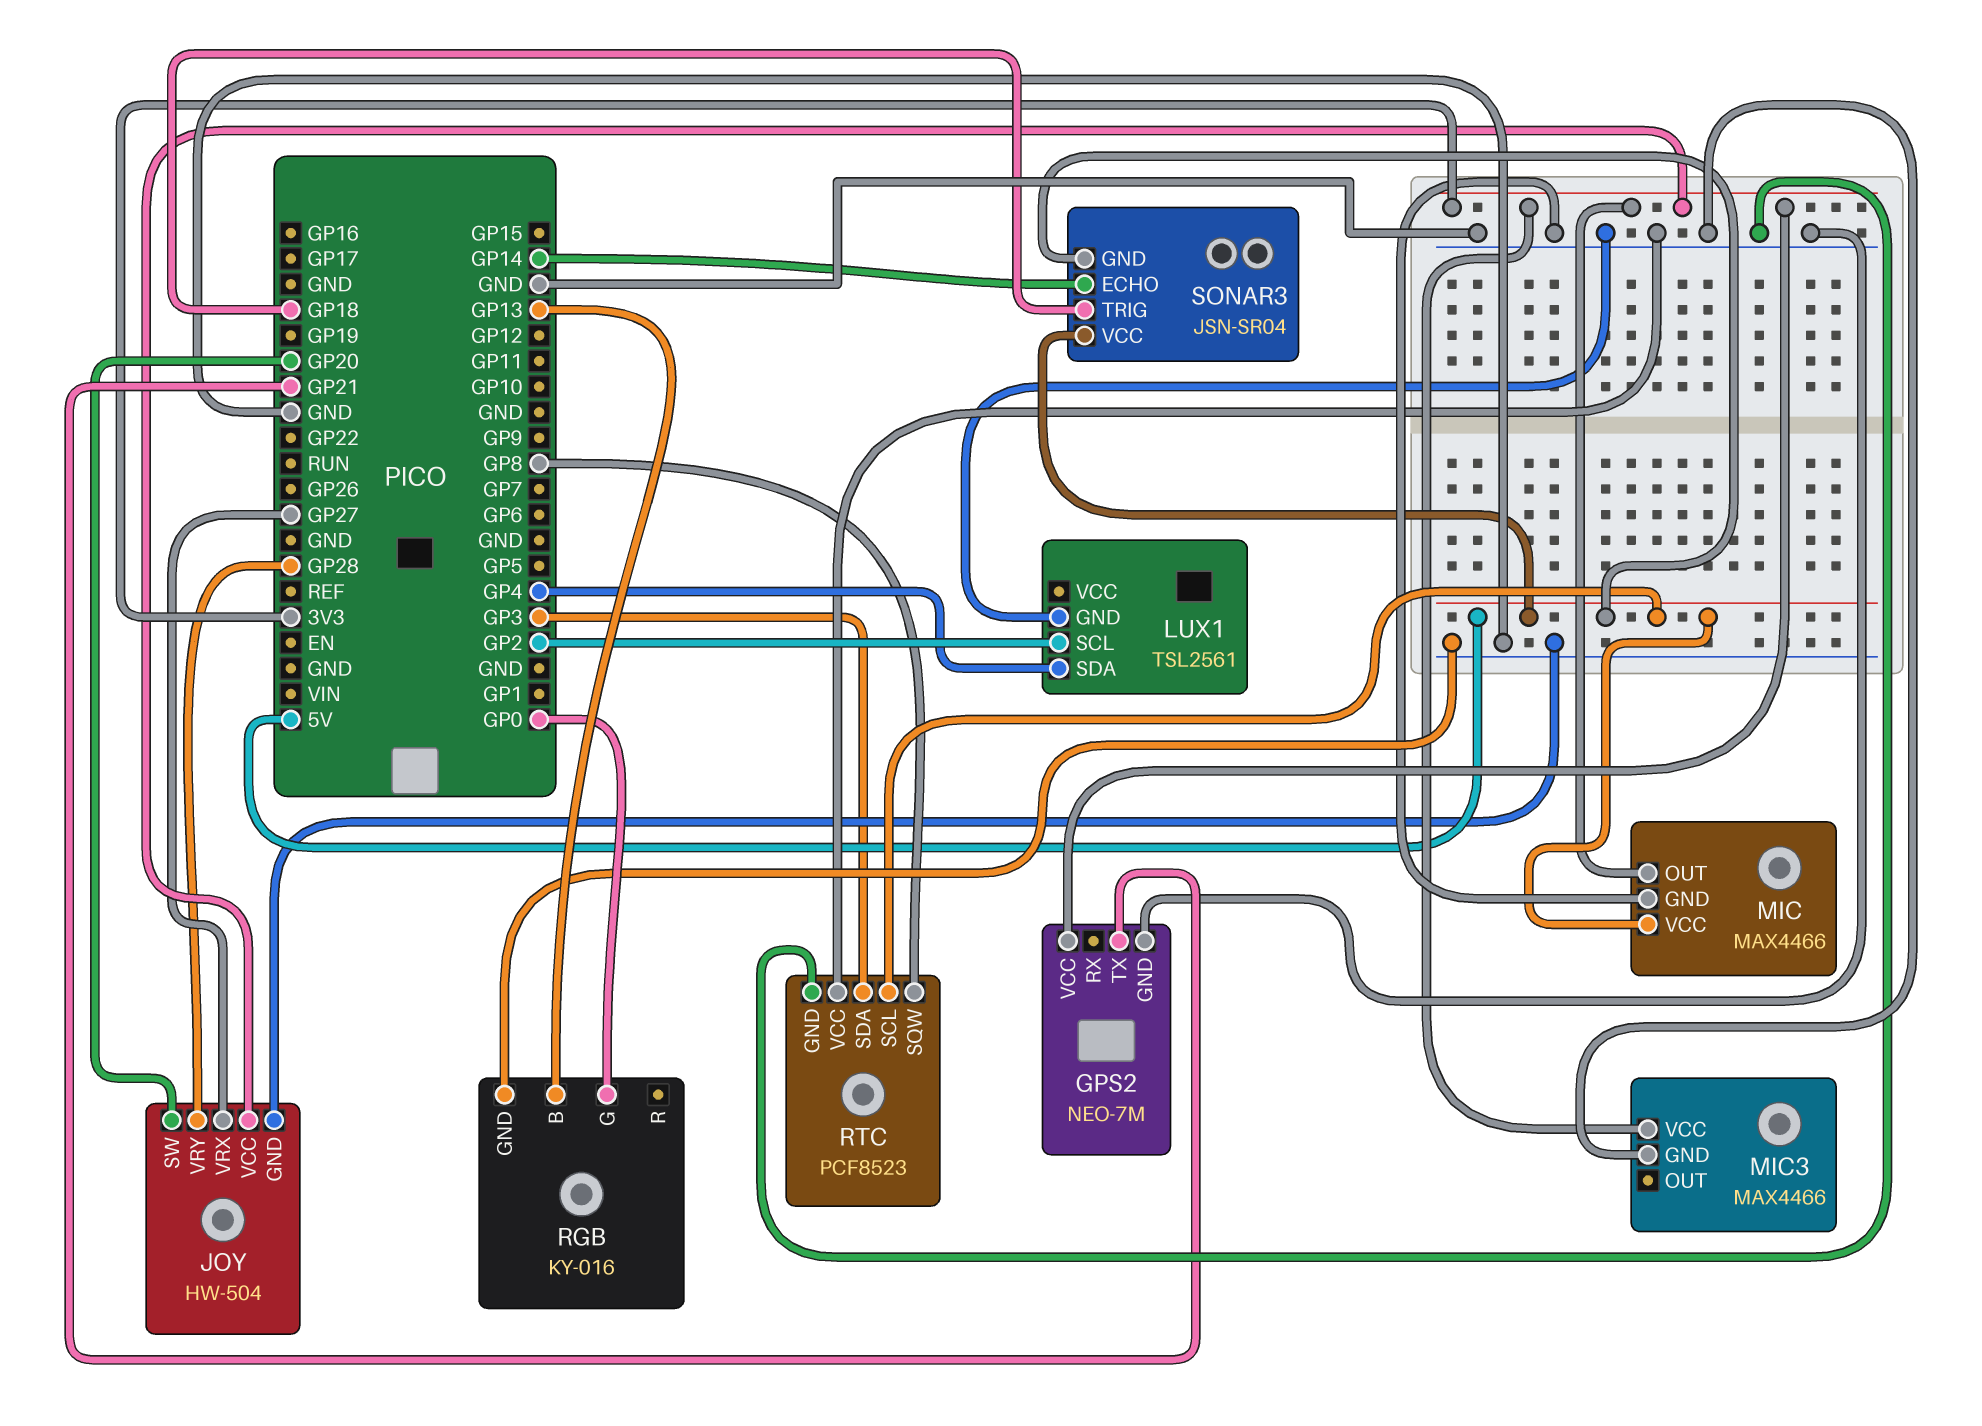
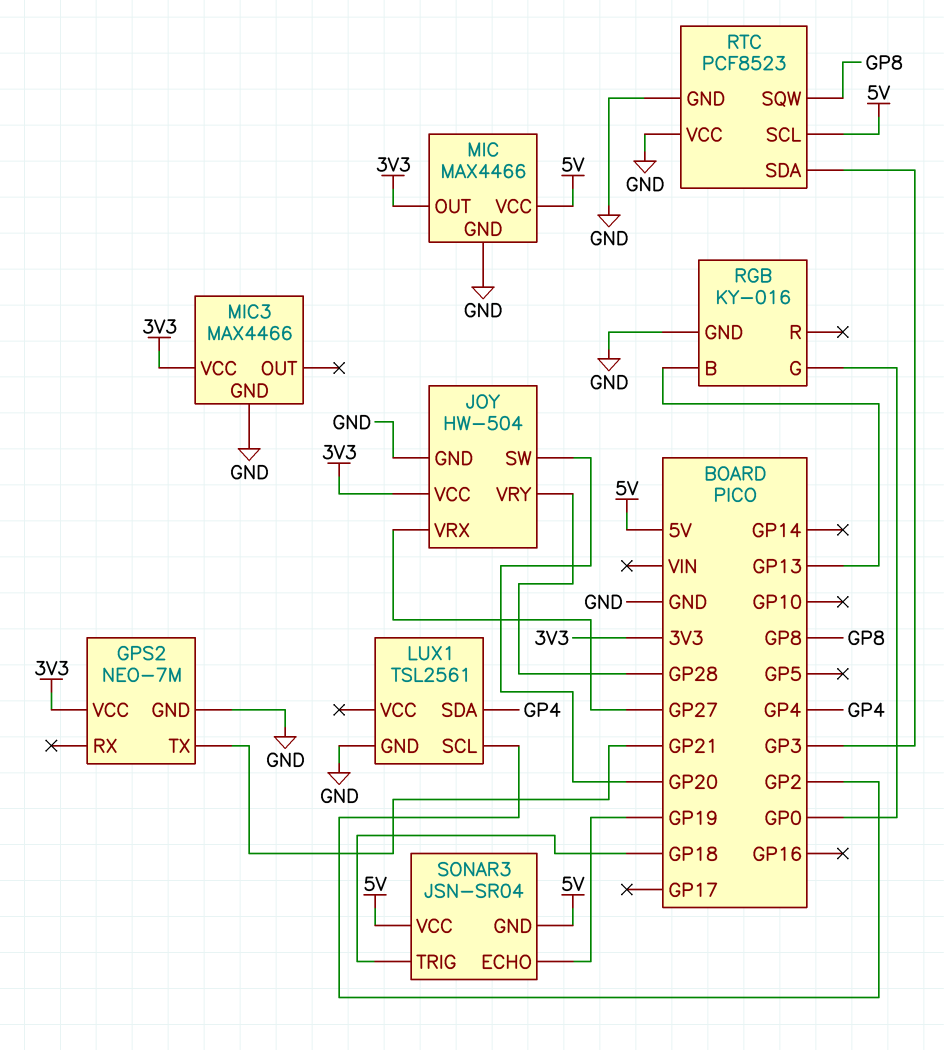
SONAR3 pin ECHO: GP14 -> GP19

